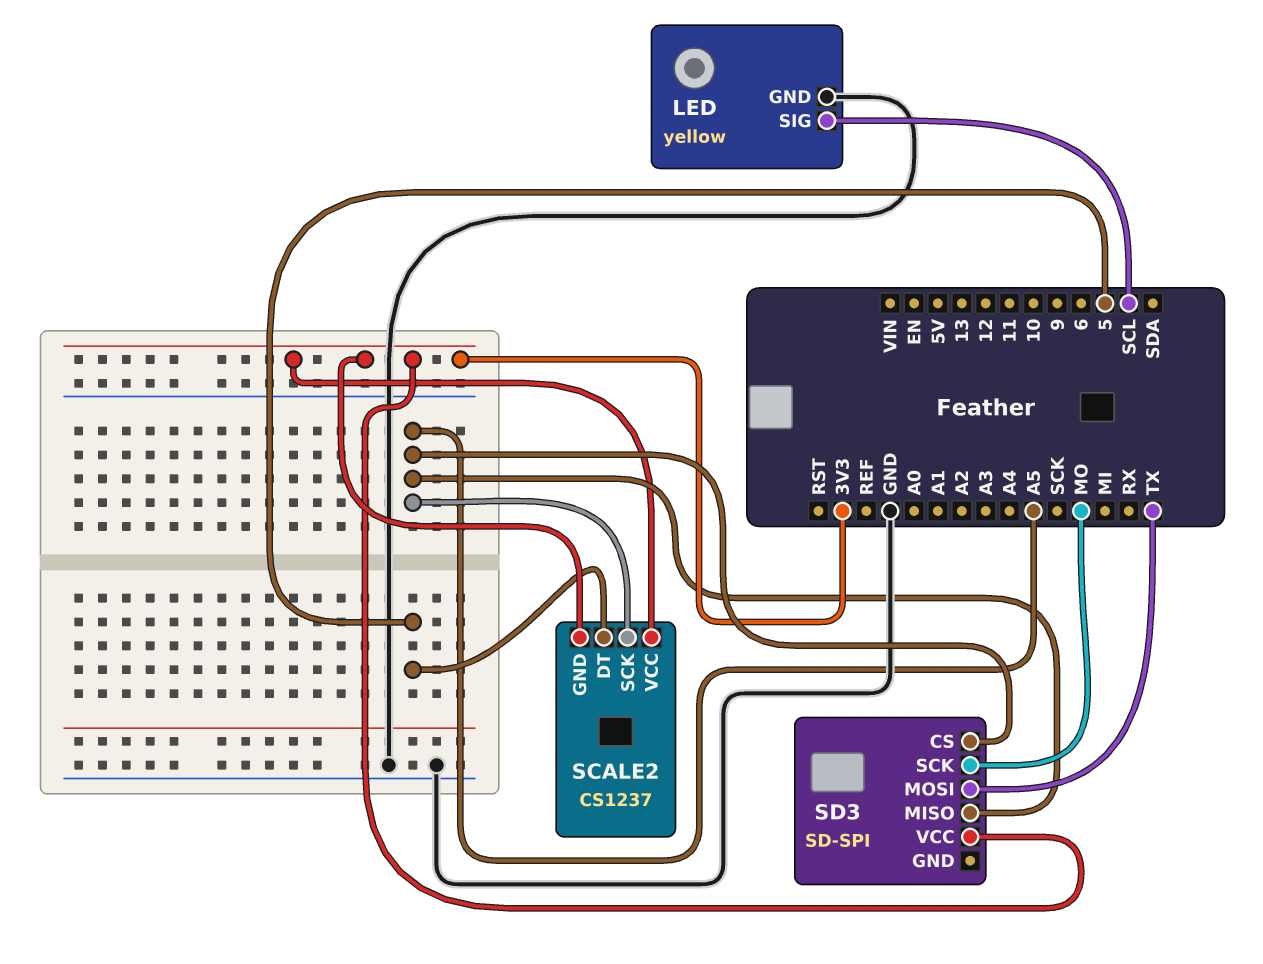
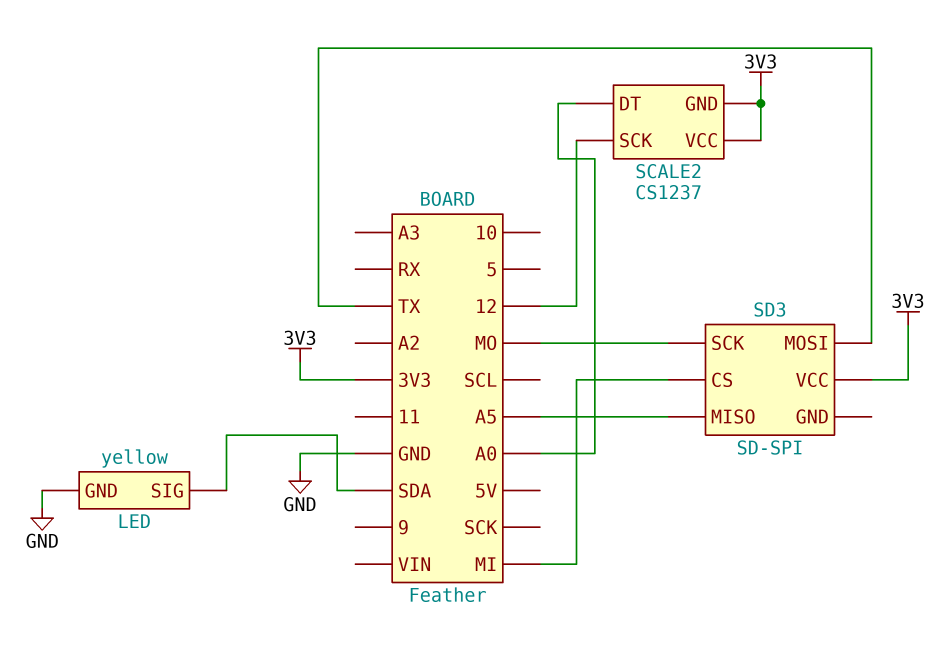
LED pin SIG: SCL -> SDA
SCALE2 pin DT: 5 -> A0
SCALE2 pin SCK: A5 -> 12
SD3 pin CS: A5 -> MI

